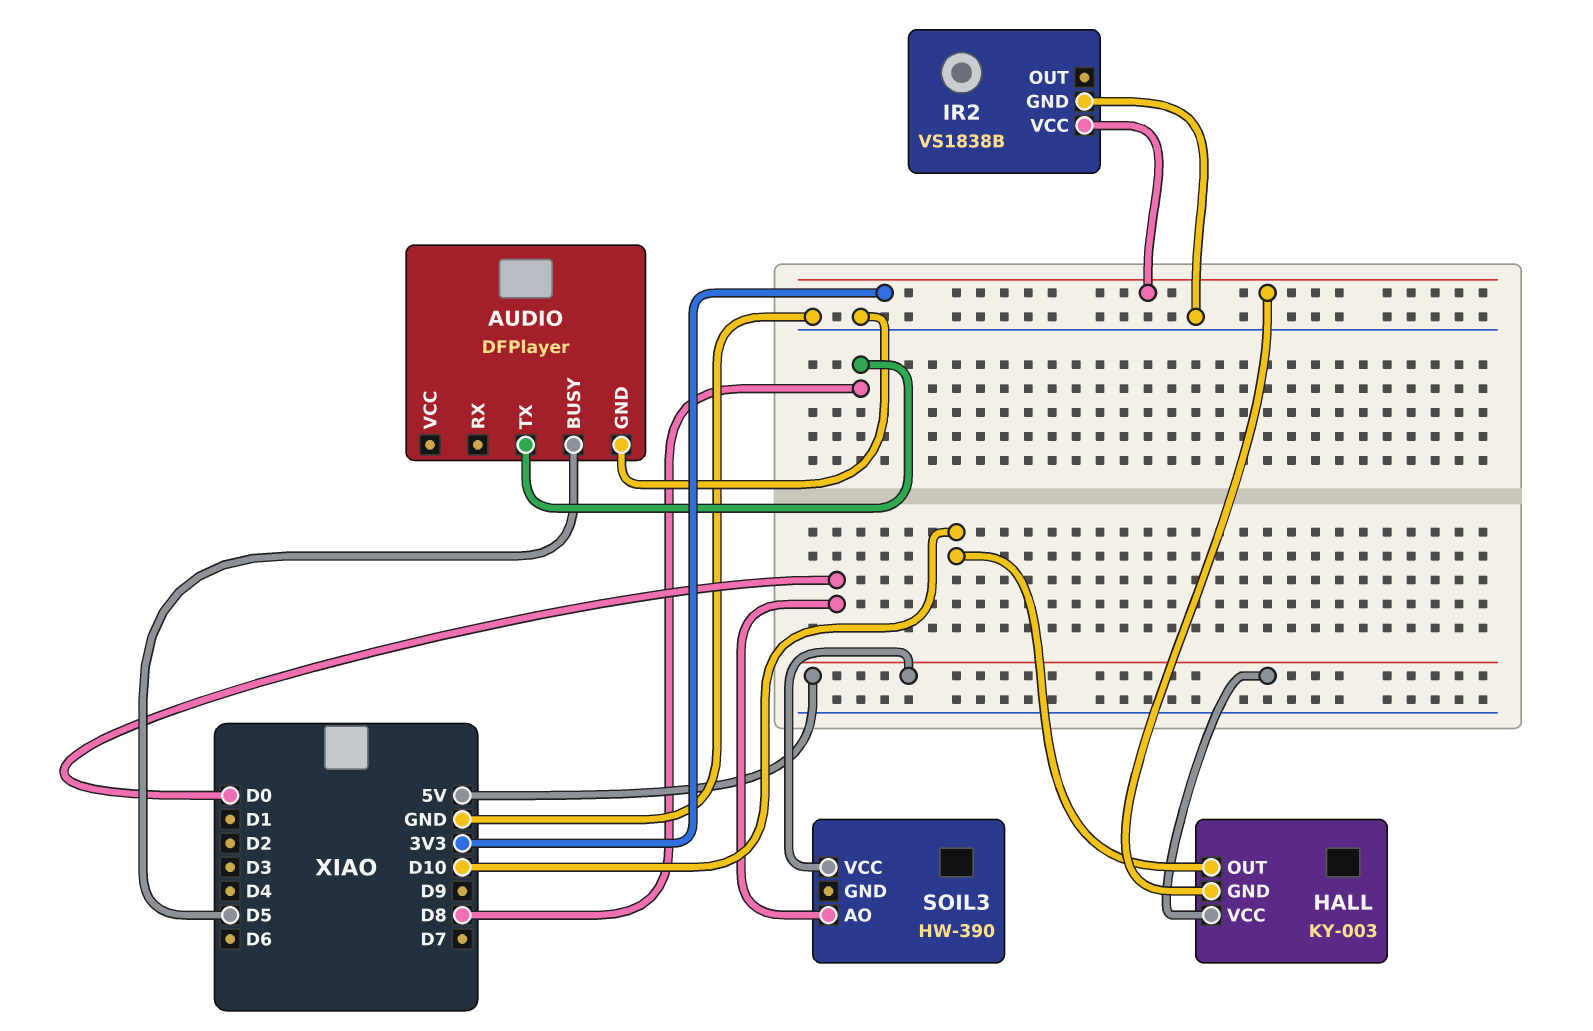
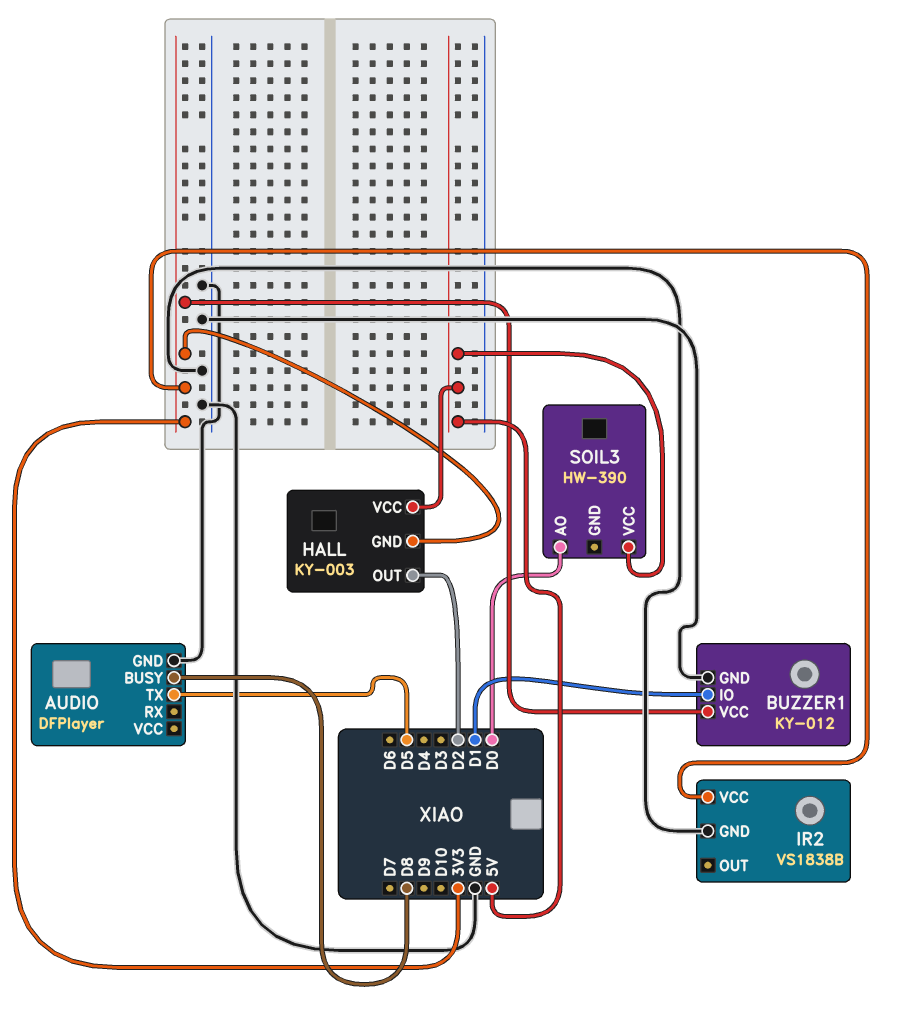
AUDIO pin BUSY: D5 -> D8
AUDIO pin TX: D8 -> D5
BUZZER1: none -> KY-012
BUZZER1 pin GND: none -> GND
BUZZER1 pin IO: none -> D1
BUZZER1 pin VCC: none -> 3V3
HALL pin OUT: D10 -> D2

